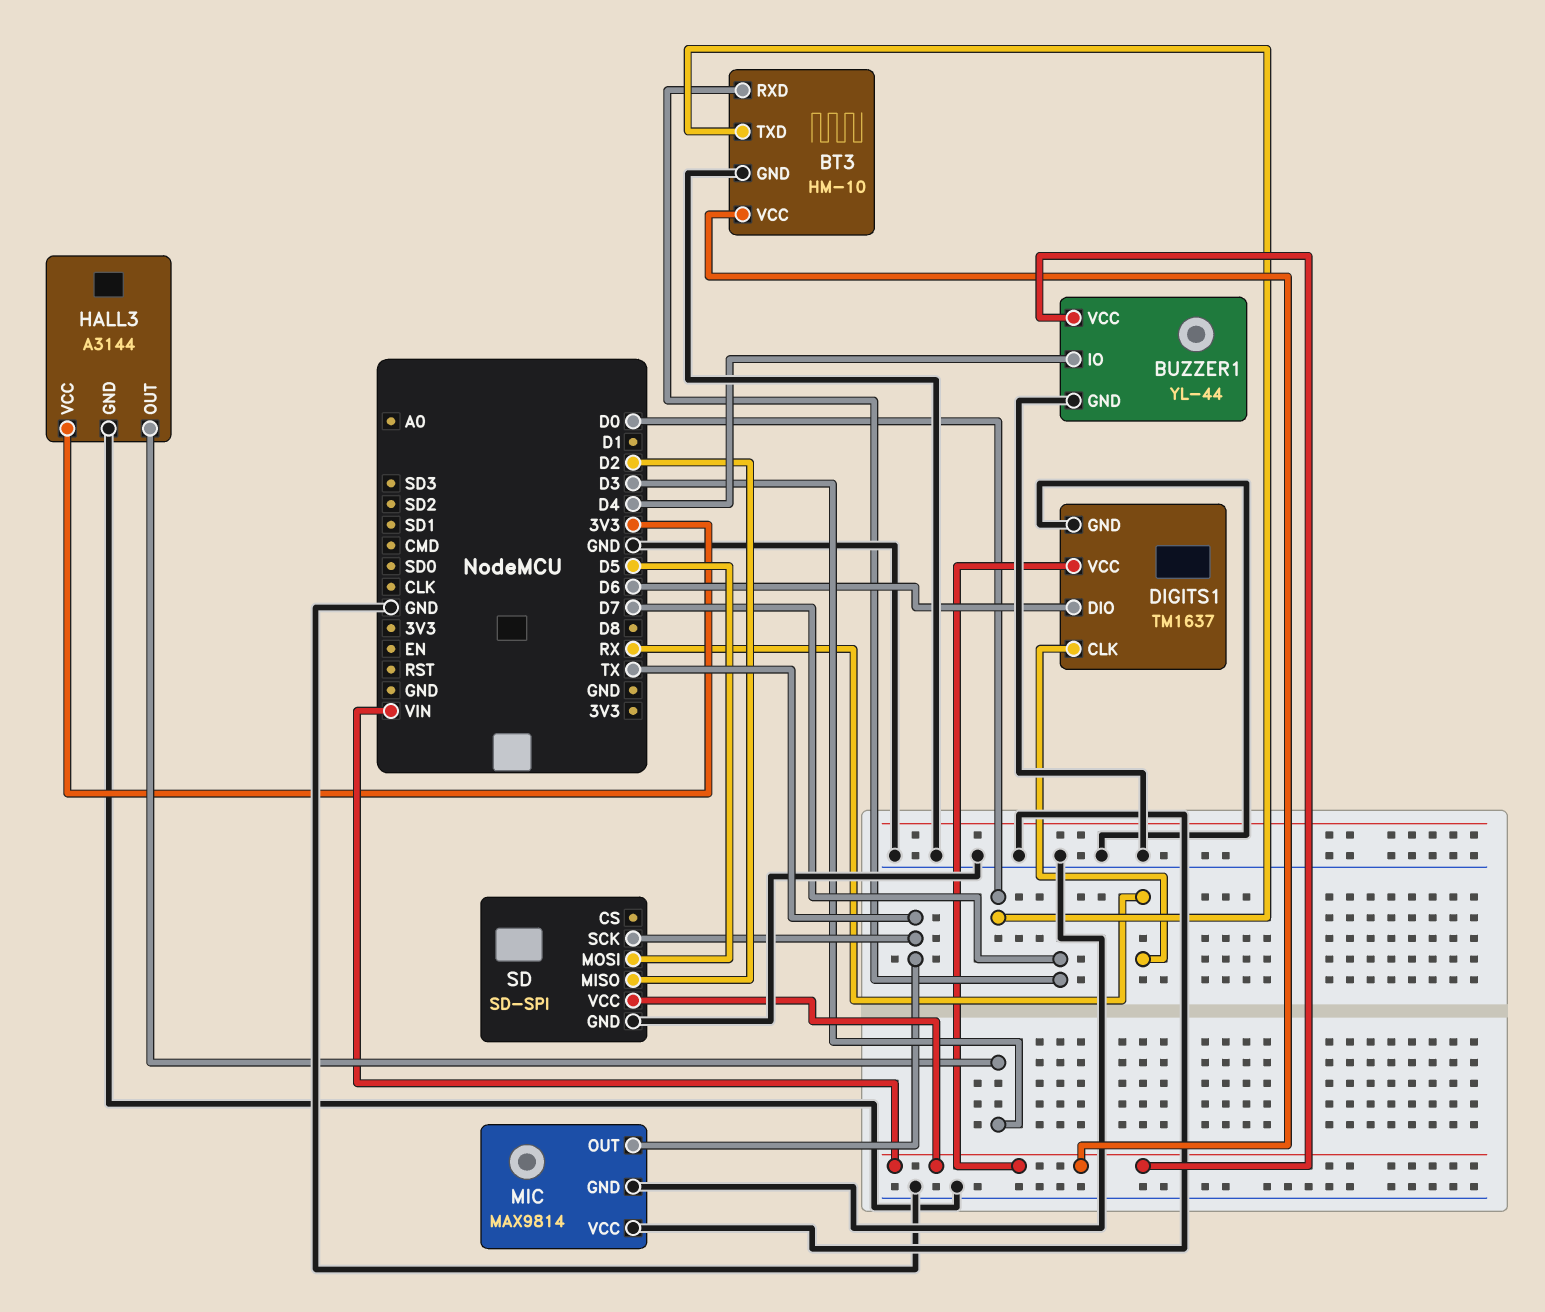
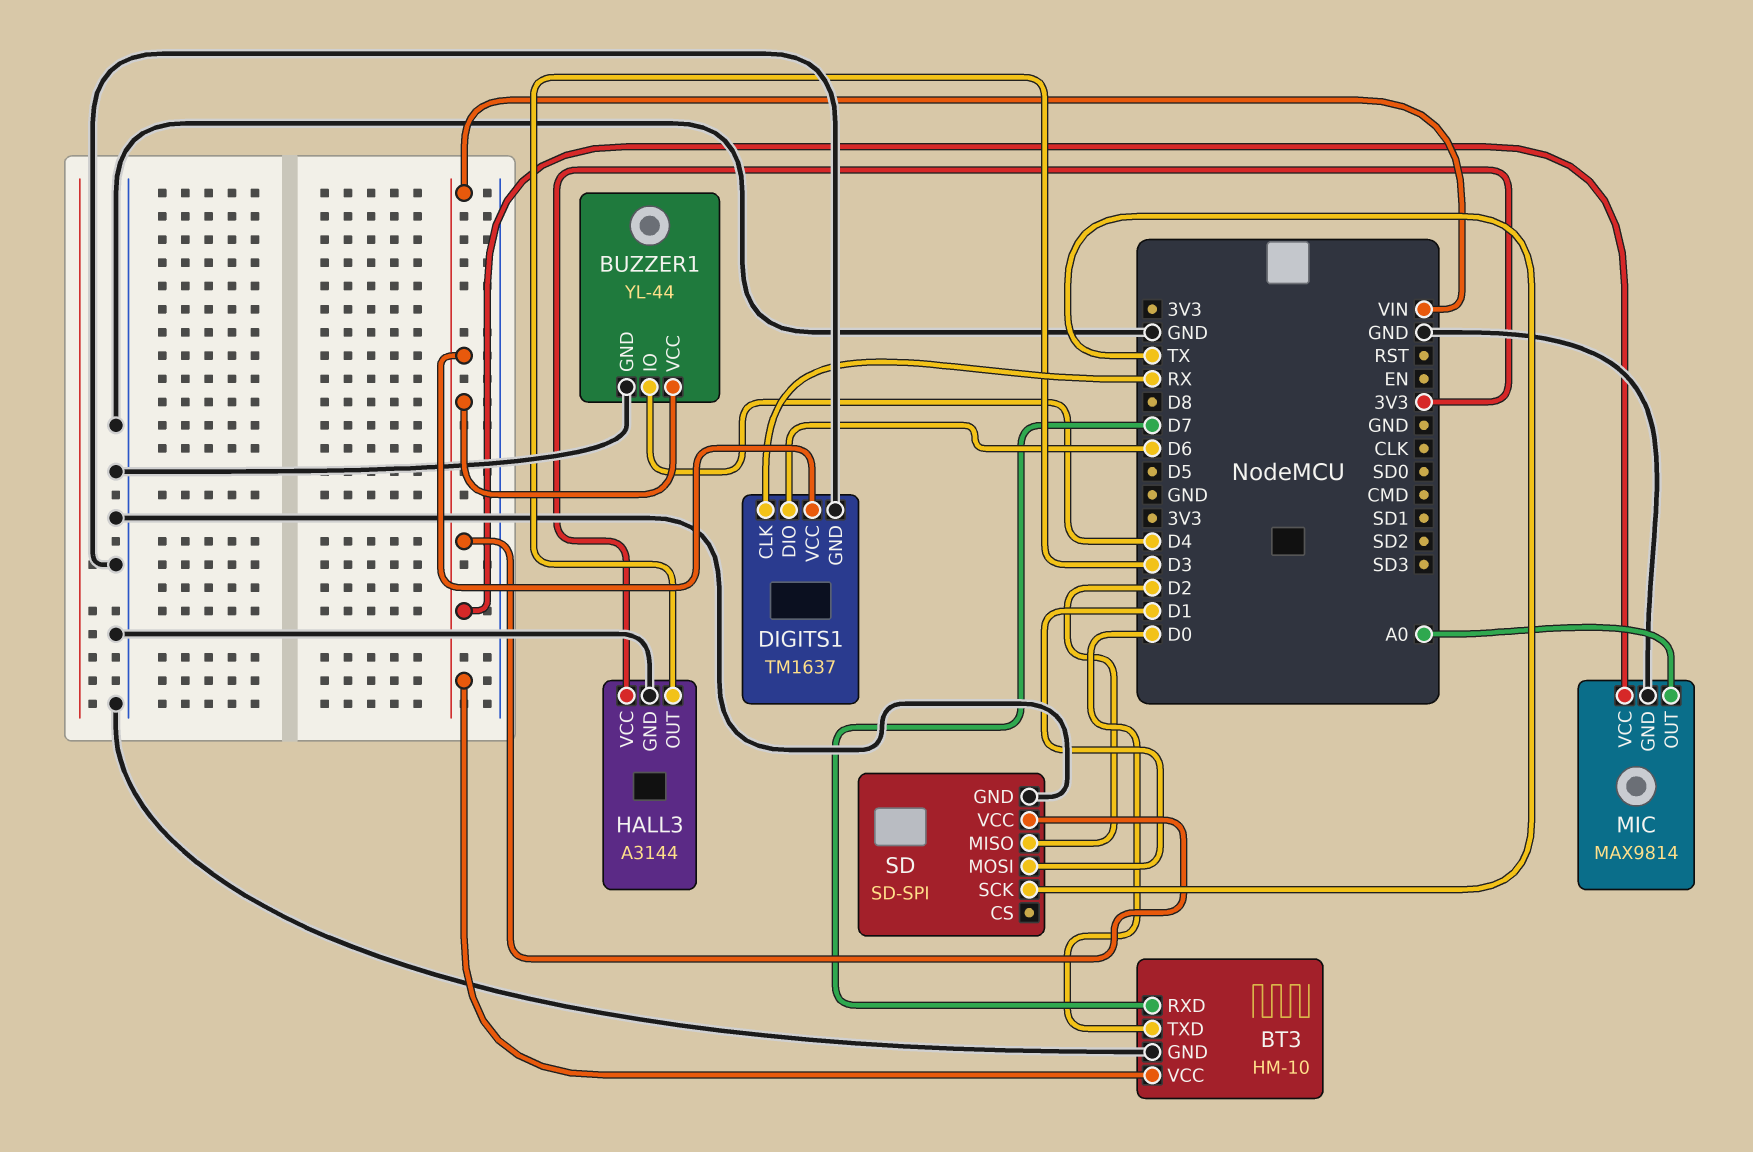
MIC pin OUT: TX -> A0
MIC pin VCC: GND -> VIN
SD pin MOSI: D5 -> D1

